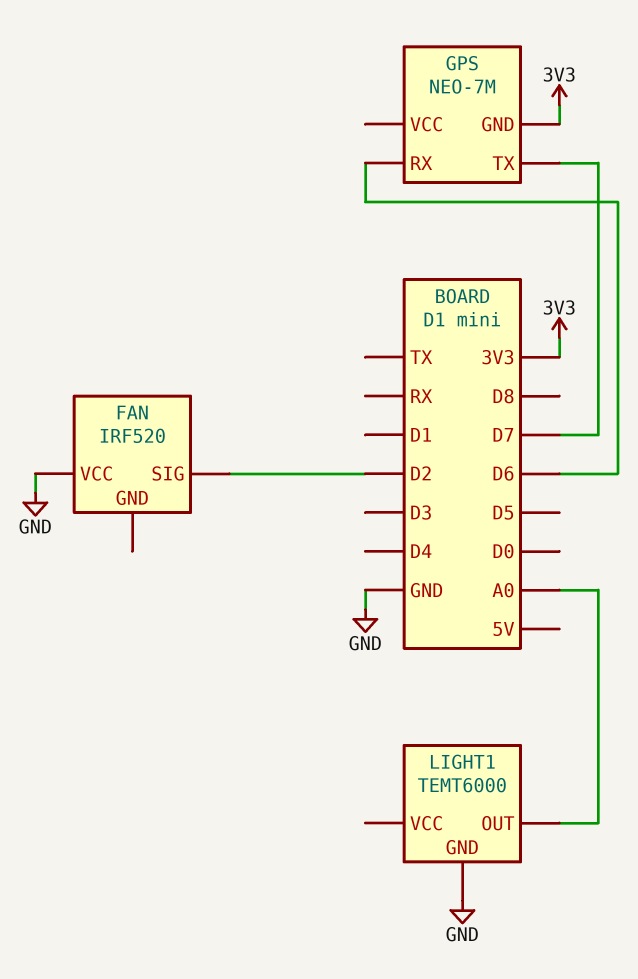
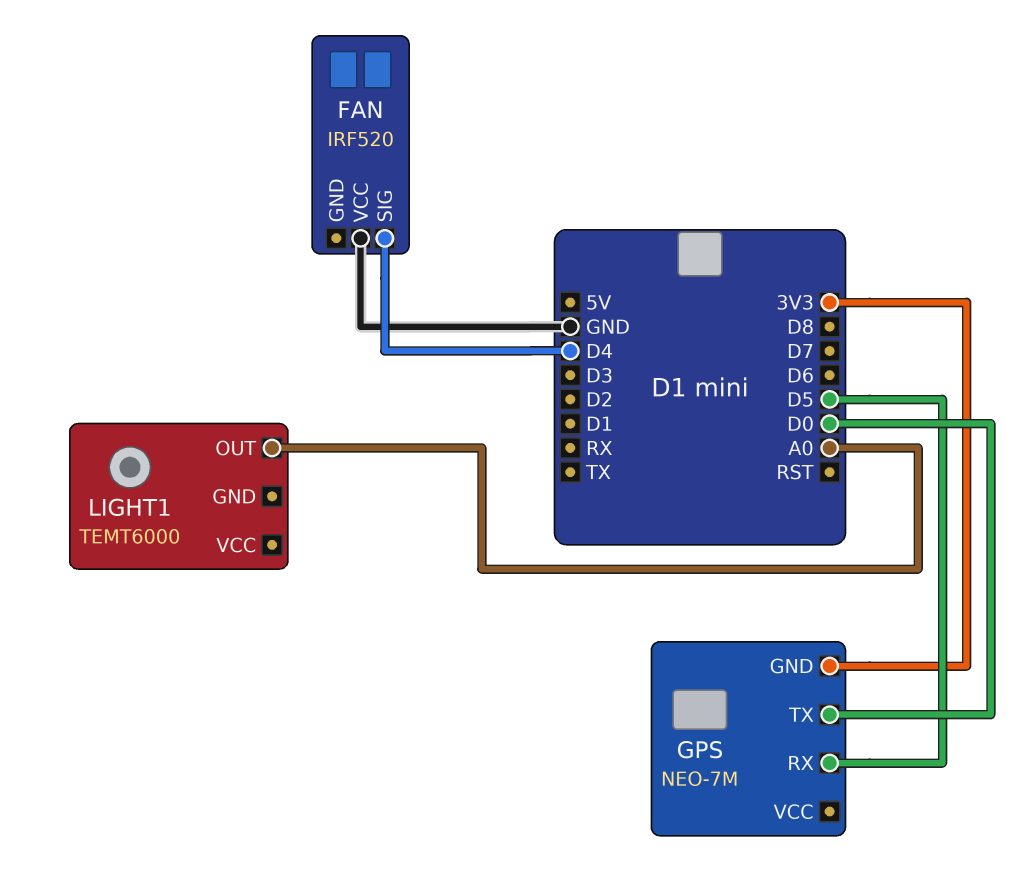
FAN pin SIG: D2 -> D4
GPS pin RX: D6 -> D5
GPS pin TX: D7 -> D0
LIGHT1 pin GND: GND -> none

